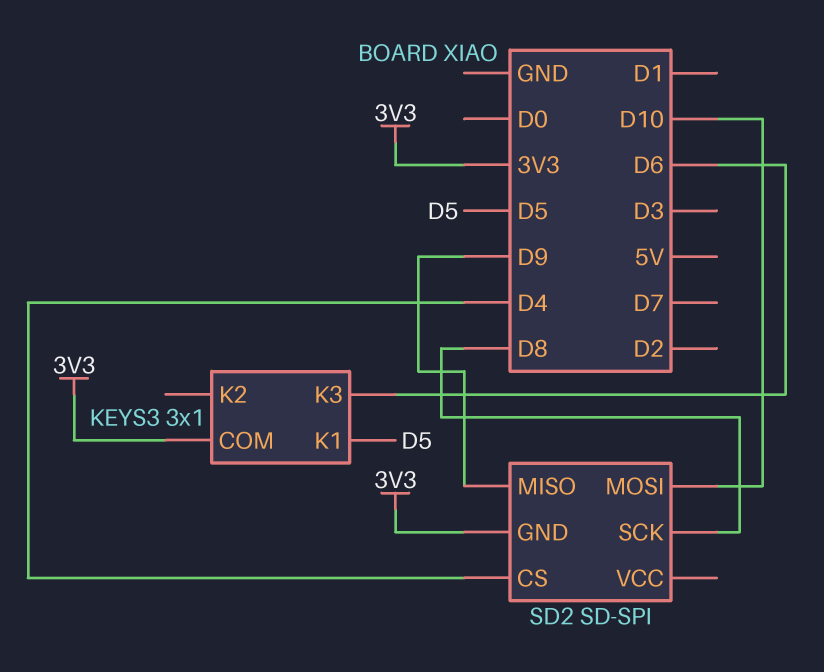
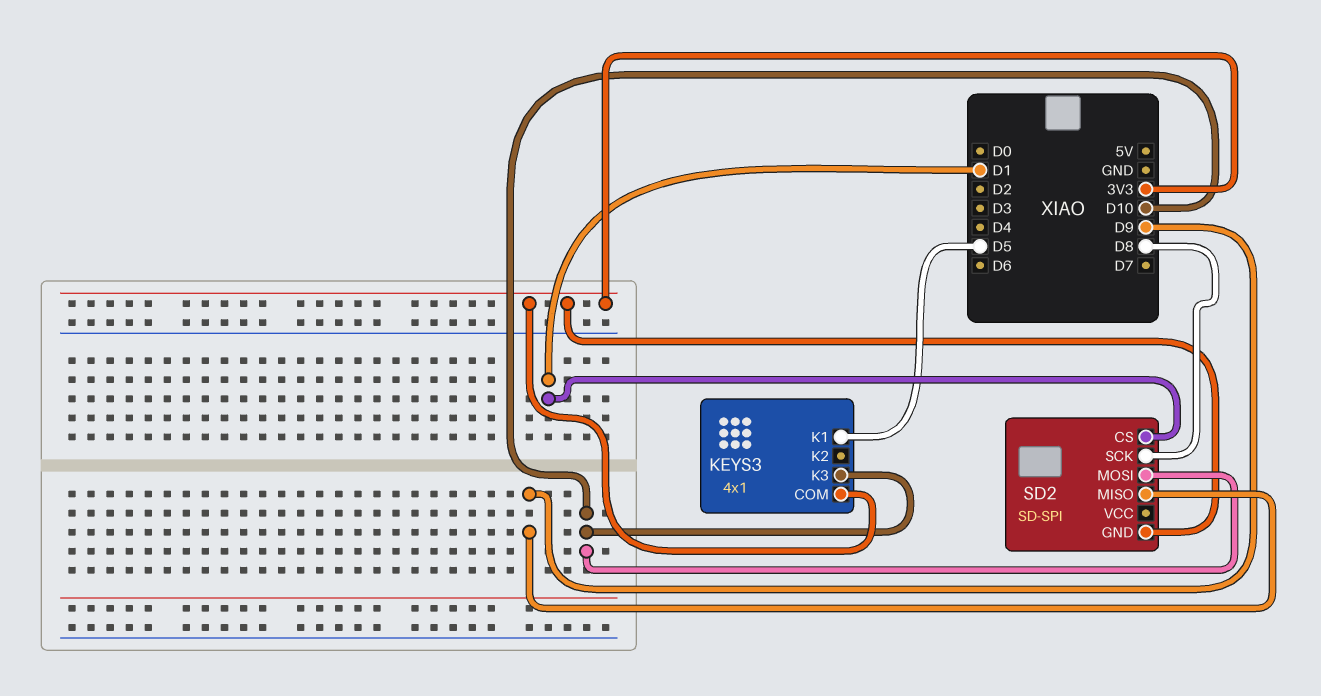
KEYS3: 3x1 -> 4x1
KEYS3 pin K3: D6 -> D10
SD2 pin CS: D4 -> D1

